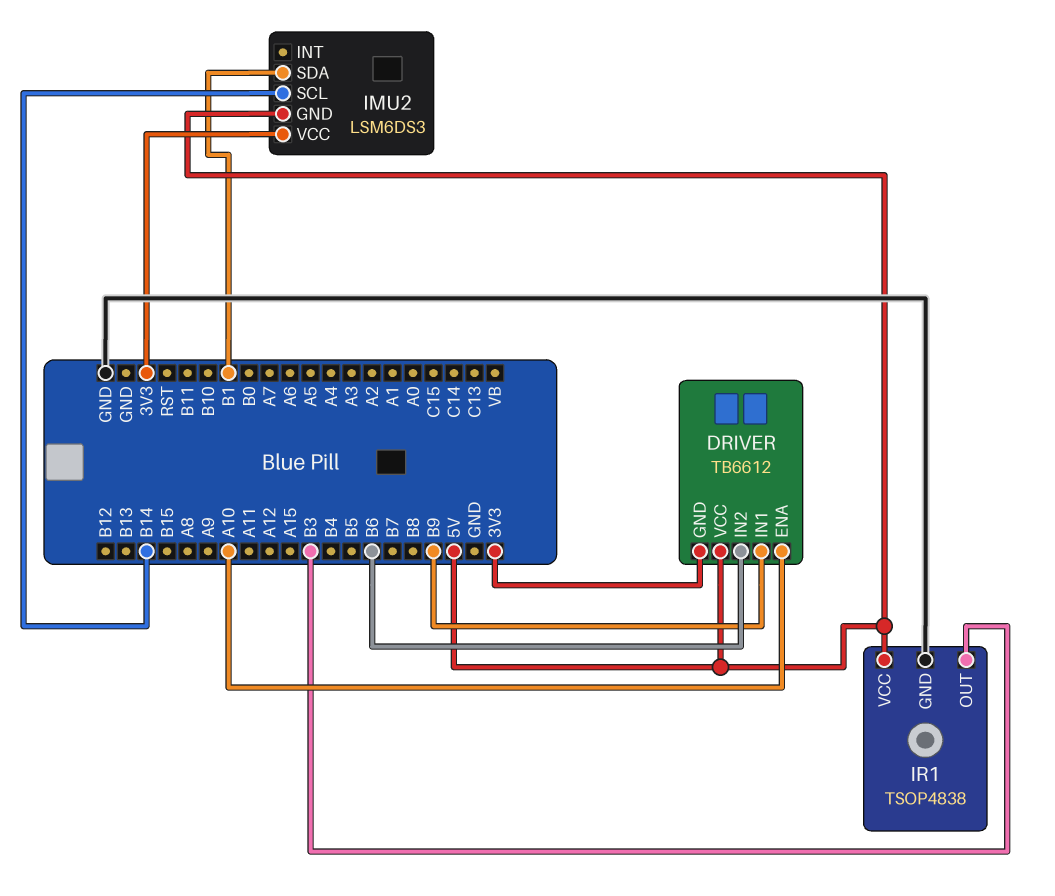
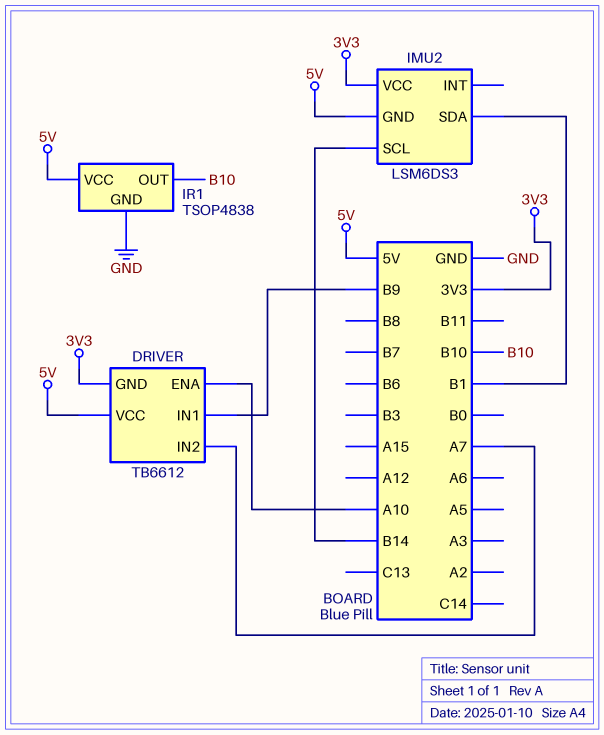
DRIVER pin IN2: B6 -> A7
IR1 pin OUT: B3 -> B10

